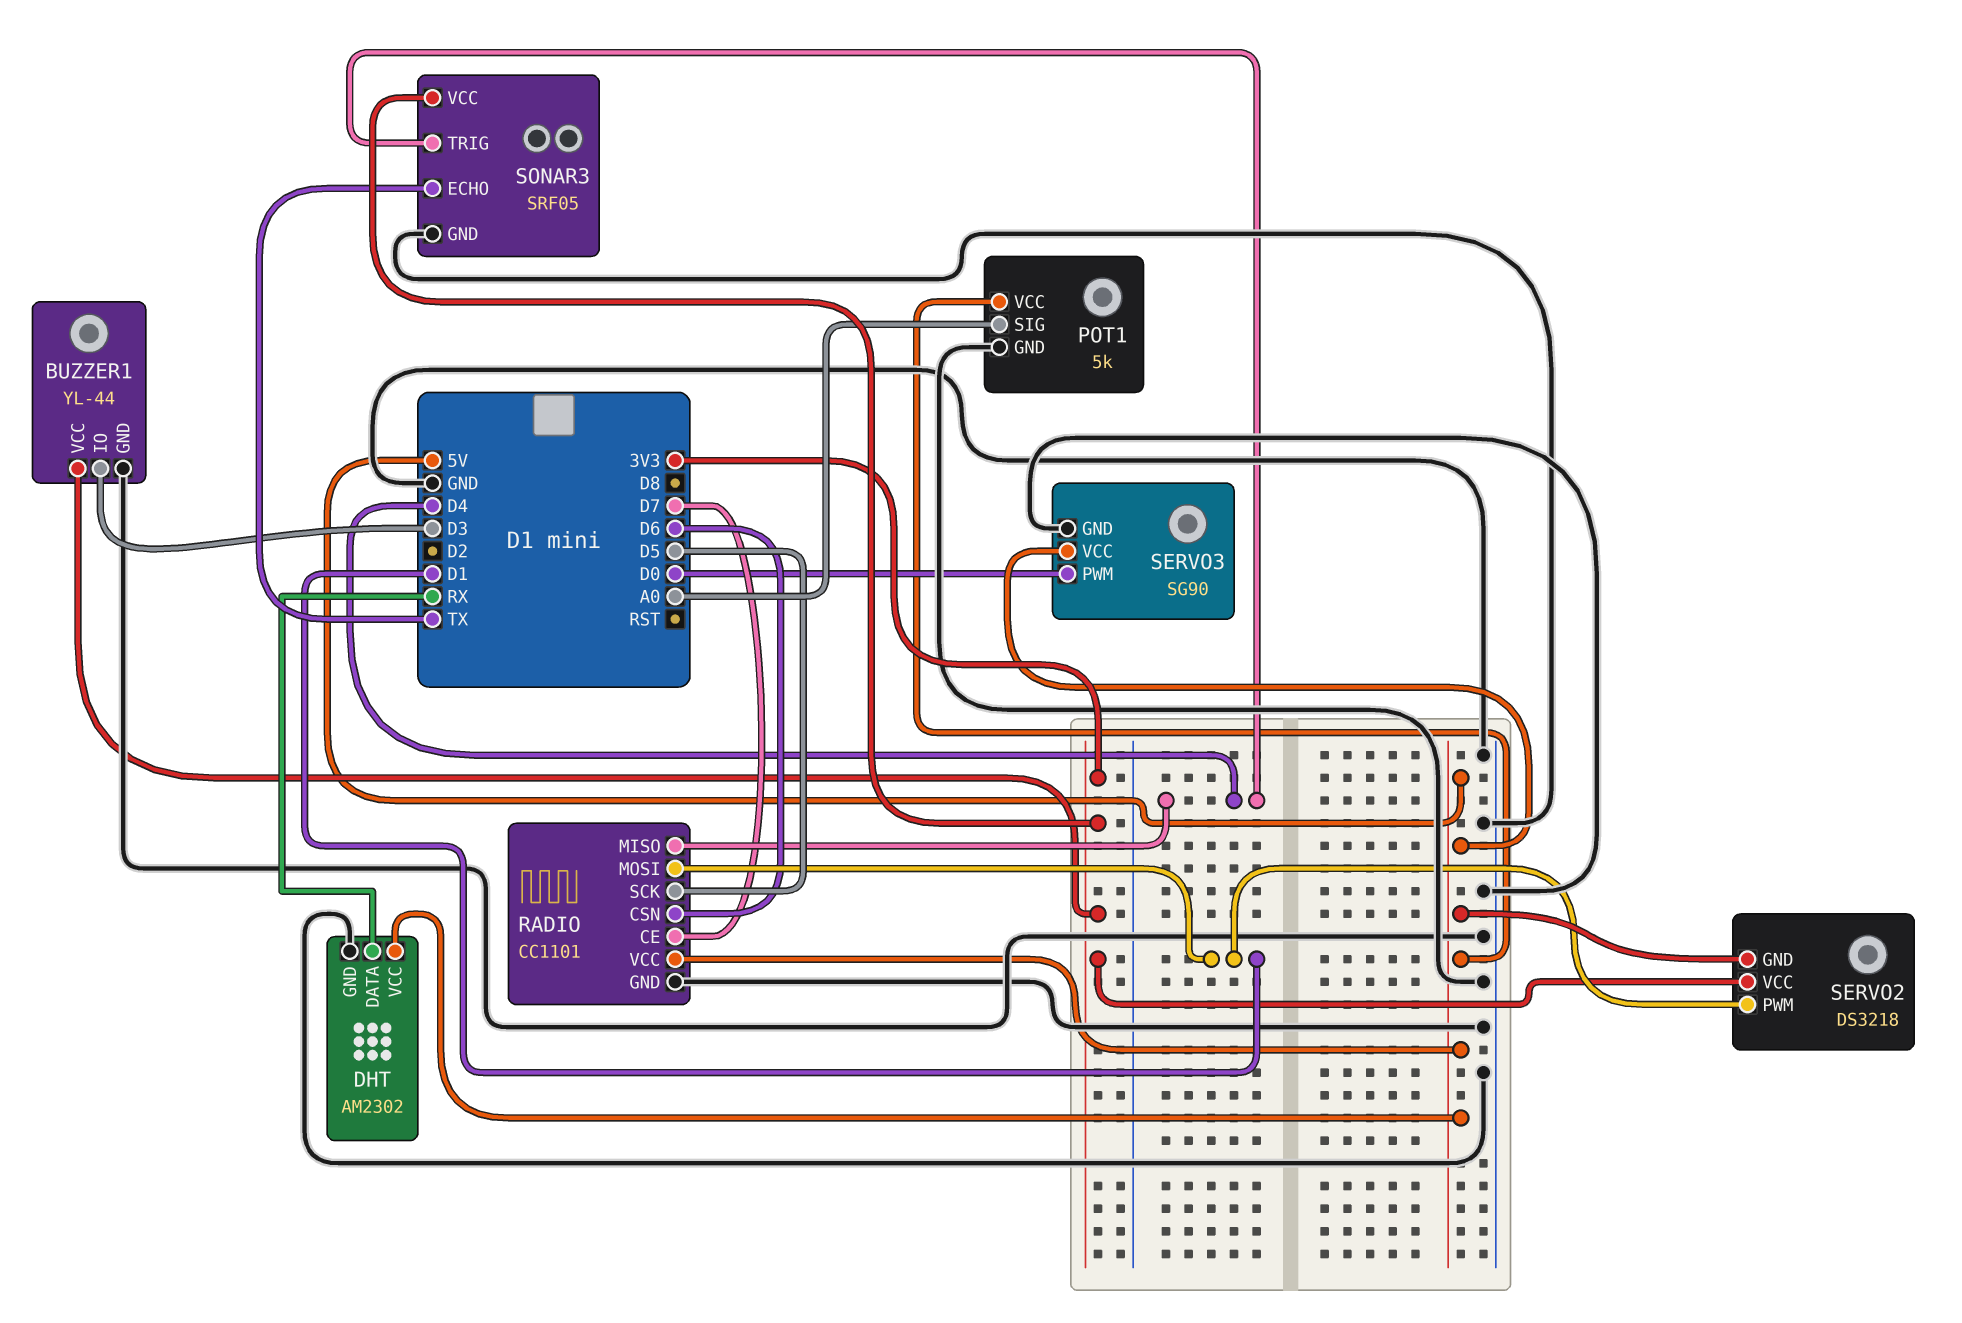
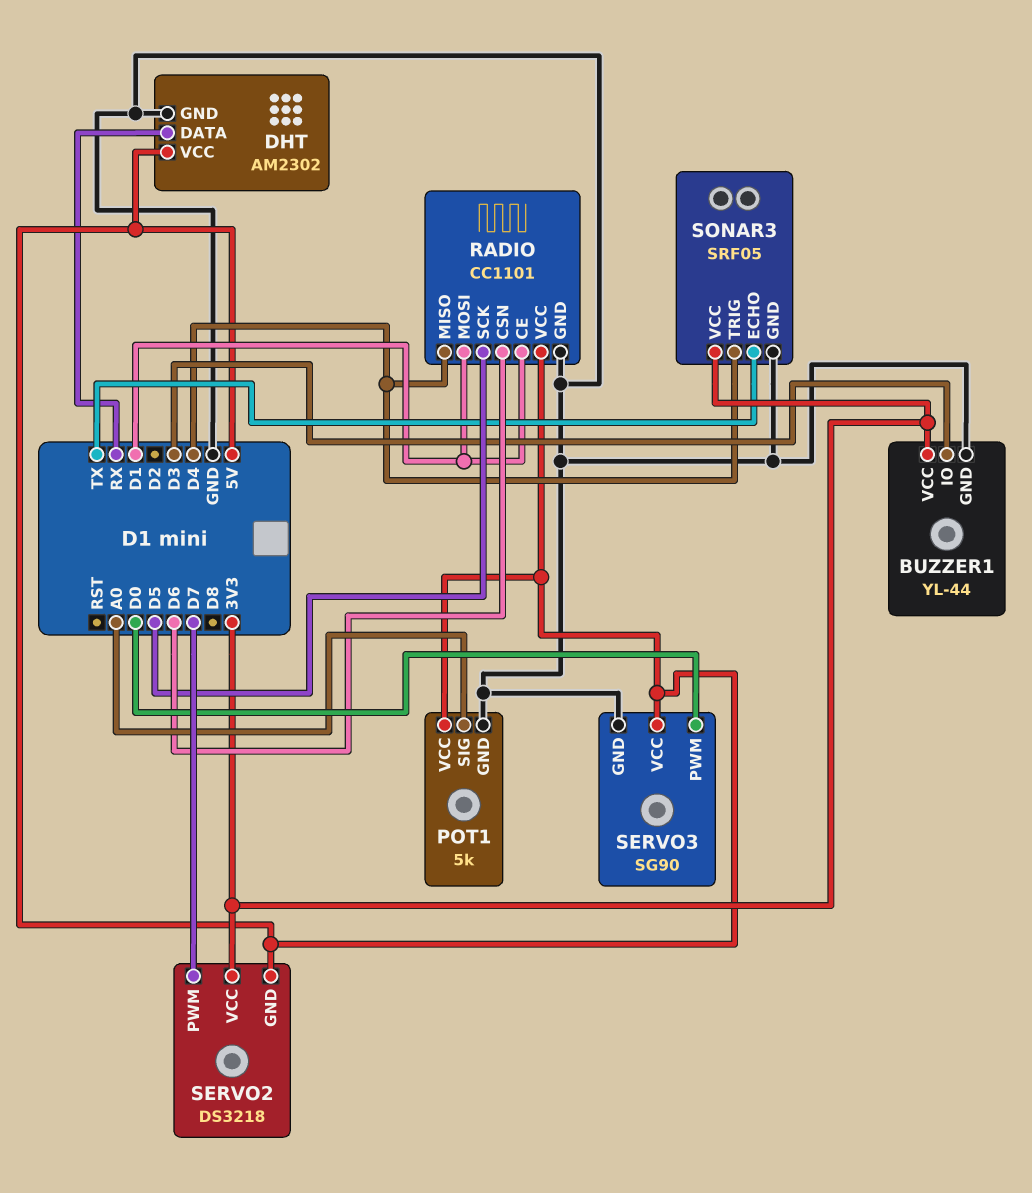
RADIO pin CE: D7 -> D1
SERVO2 pin PWM: D1 -> D7

